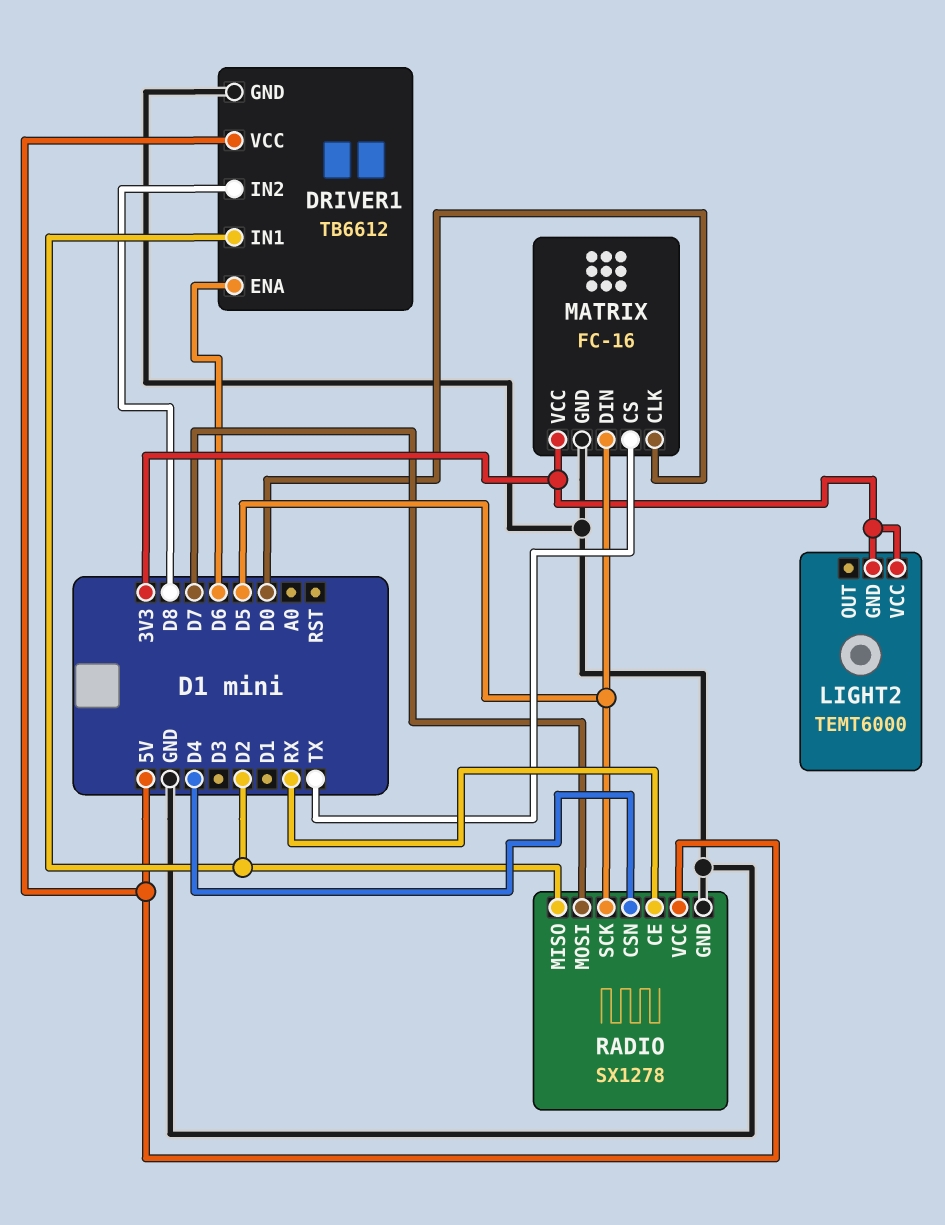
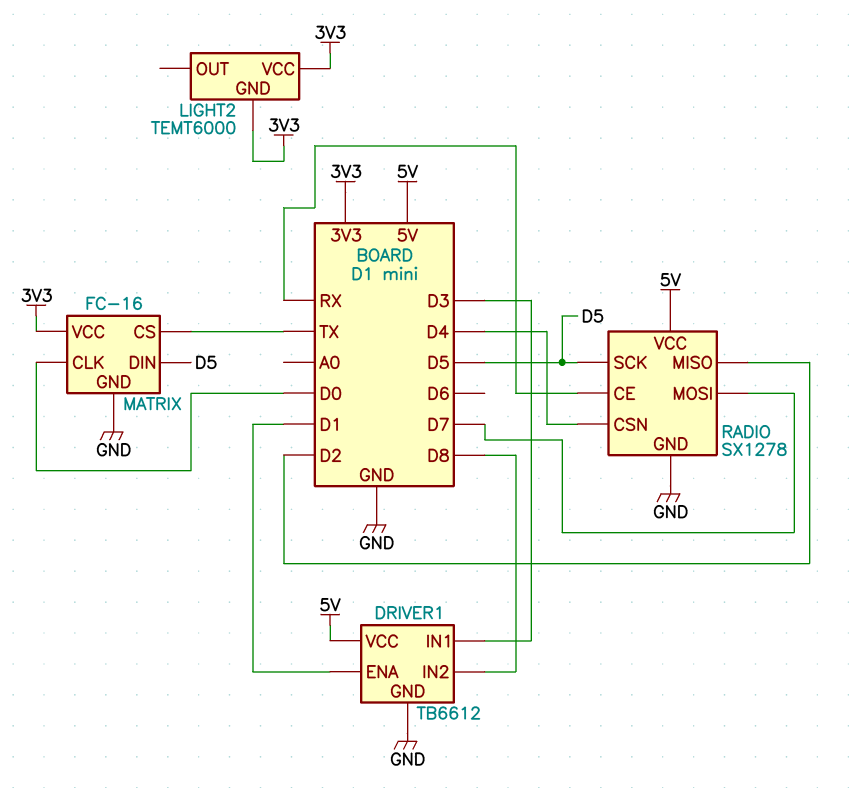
DRIVER1 pin ENA: D6 -> D1
DRIVER1 pin IN1: D2 -> D3

